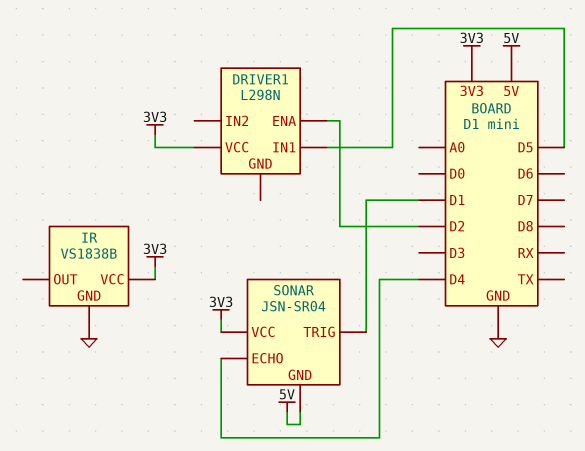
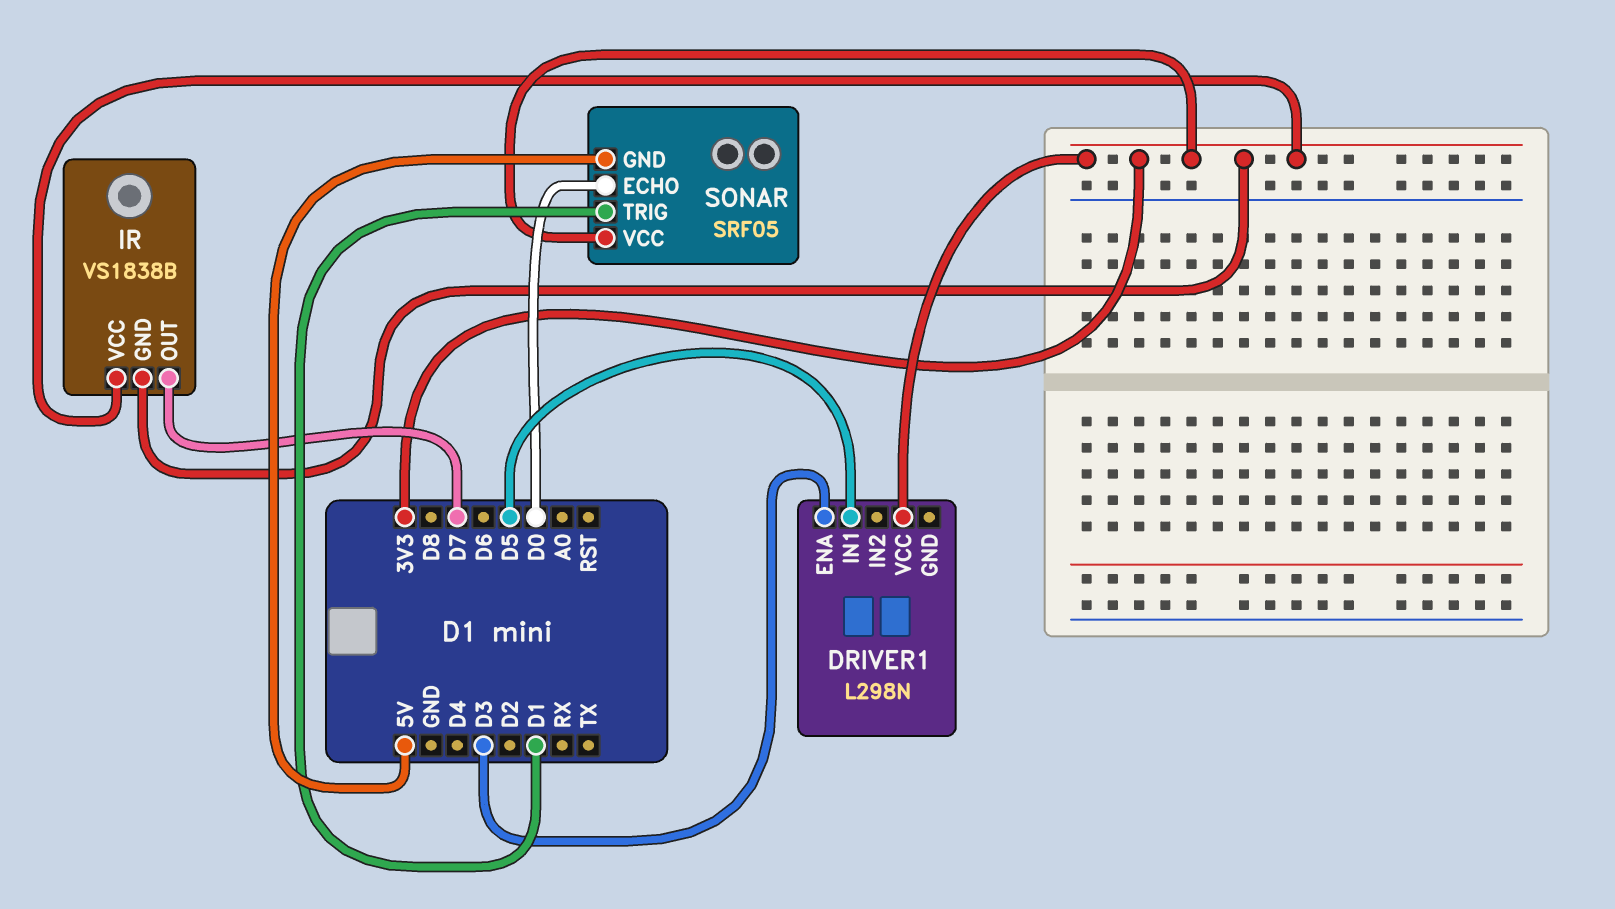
DRIVER1 pin ENA: D2 -> D3
IR pin GND: GND -> 3V3
IR pin OUT: none -> D7
SONAR: JSN-SR04 -> SRF05
SONAR pin ECHO: D4 -> D0

